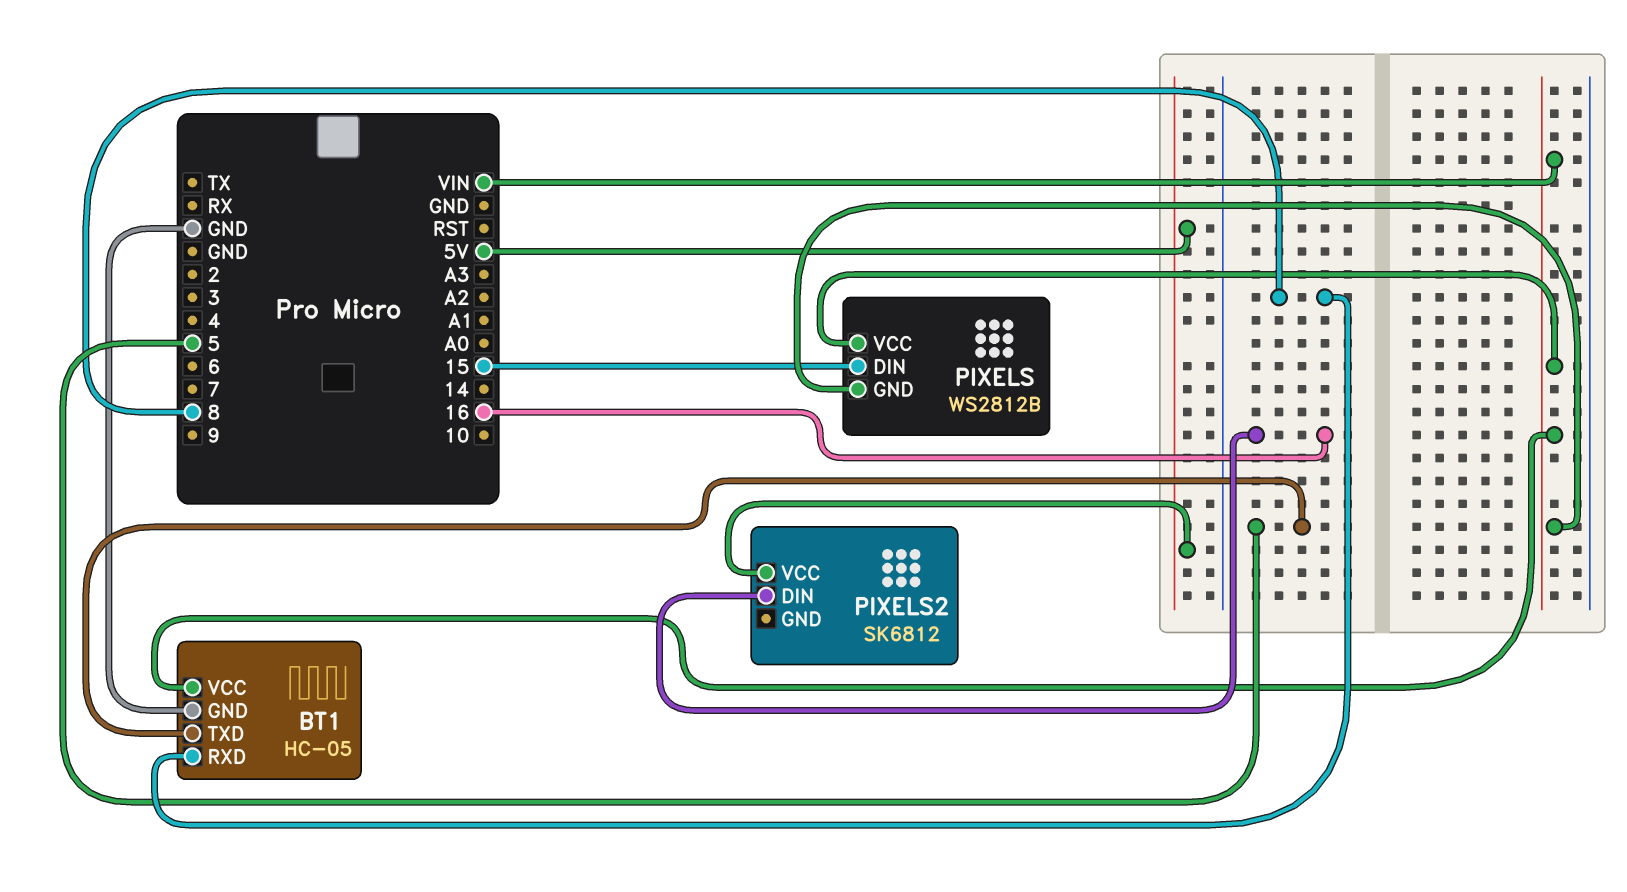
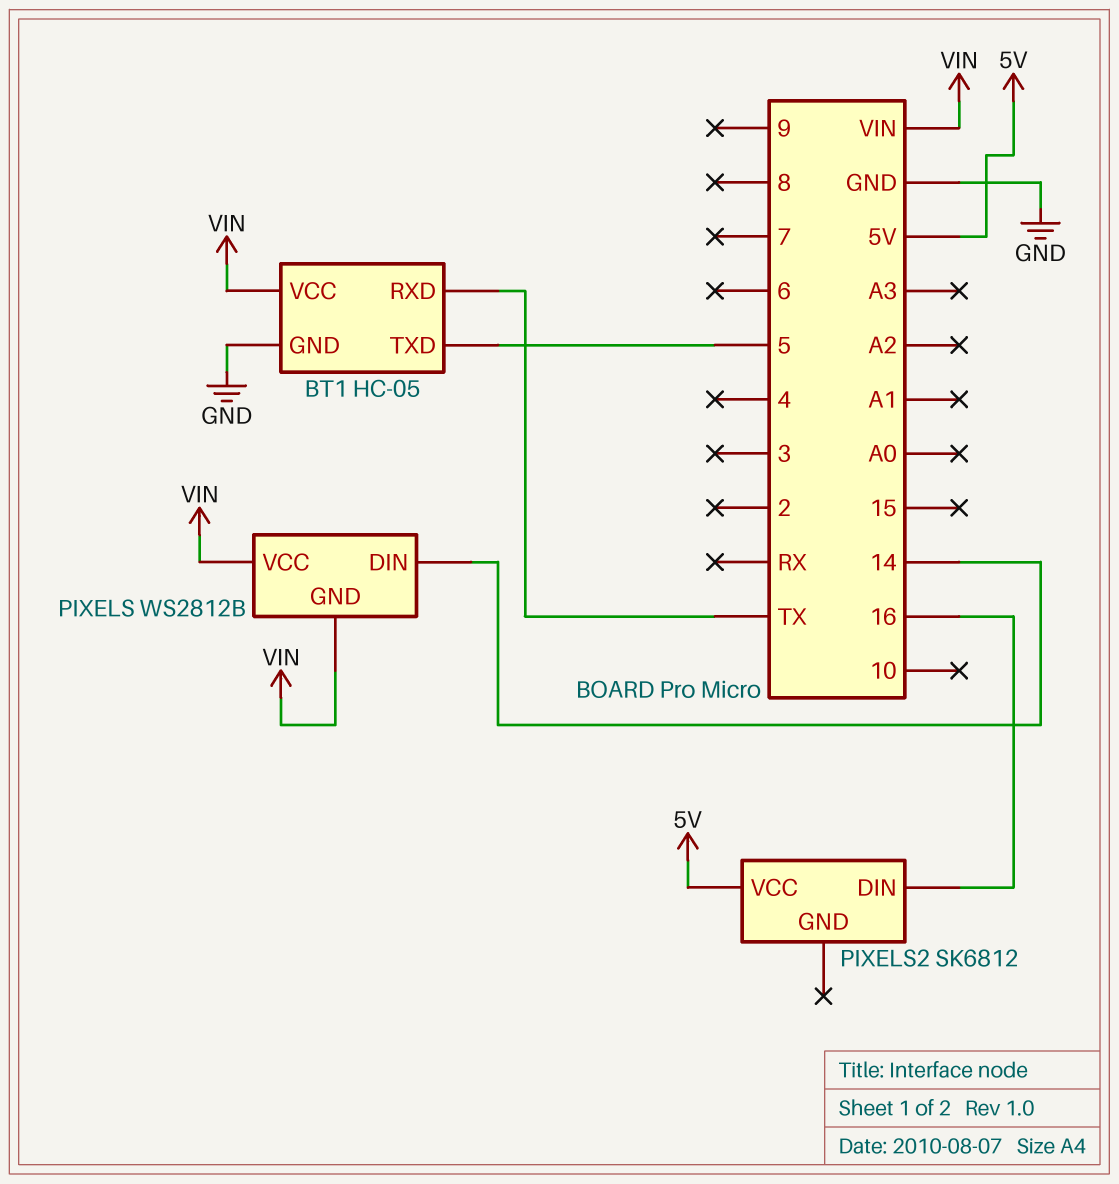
BT1 pin RXD: 8 -> TX
PIXELS pin DIN: 15 -> 14

